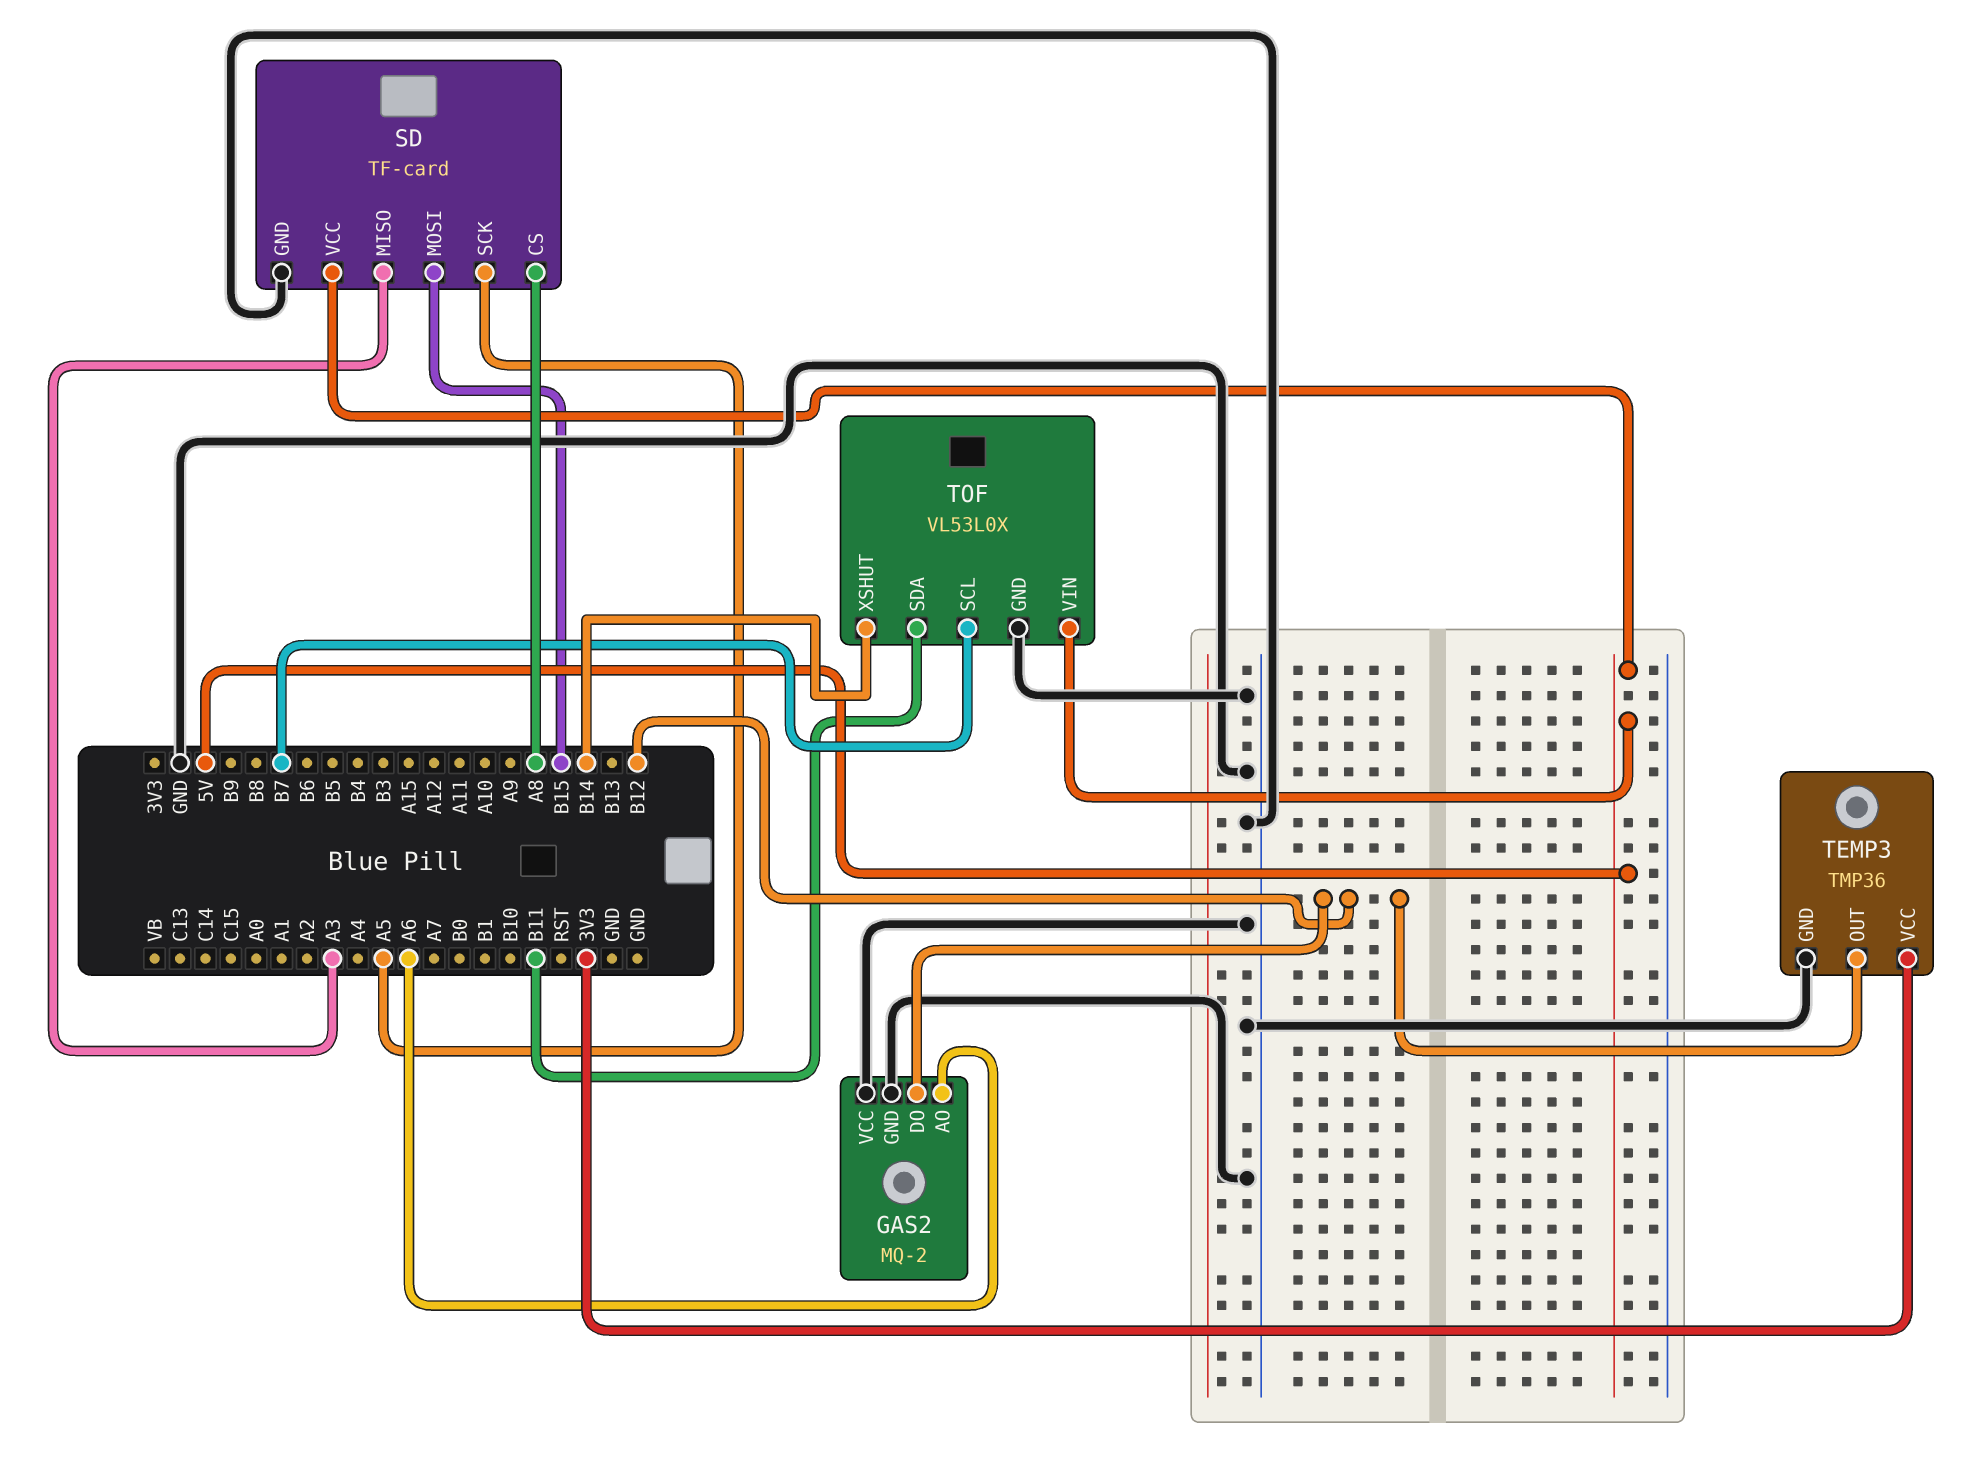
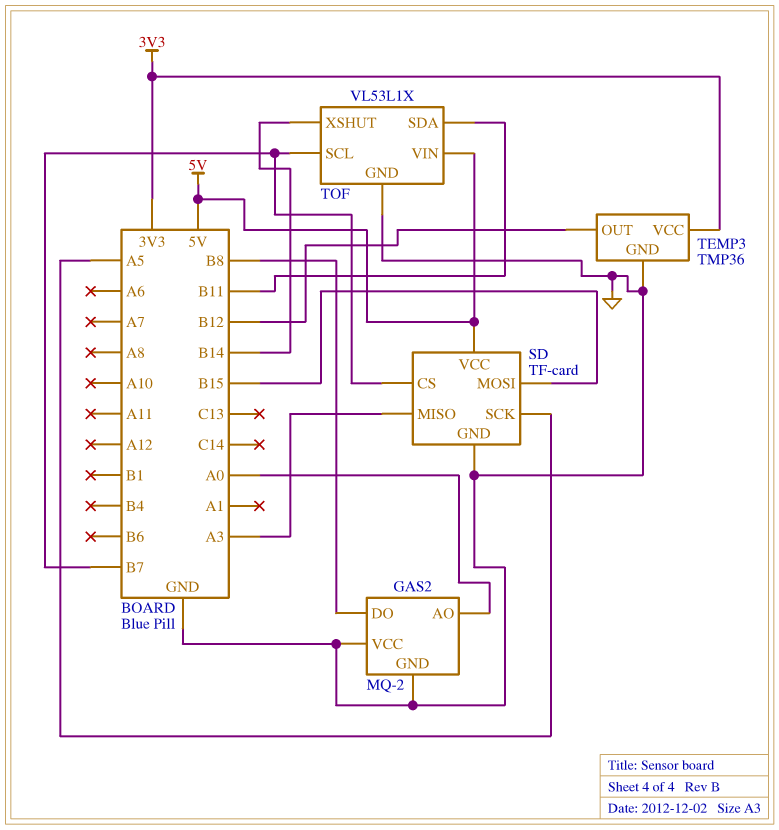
GAS2 pin AO: A6 -> A0
GAS2 pin DO: B12 -> B8
SD pin CS: A8 -> B7
TOF: VL53L0X -> VL53L1X

